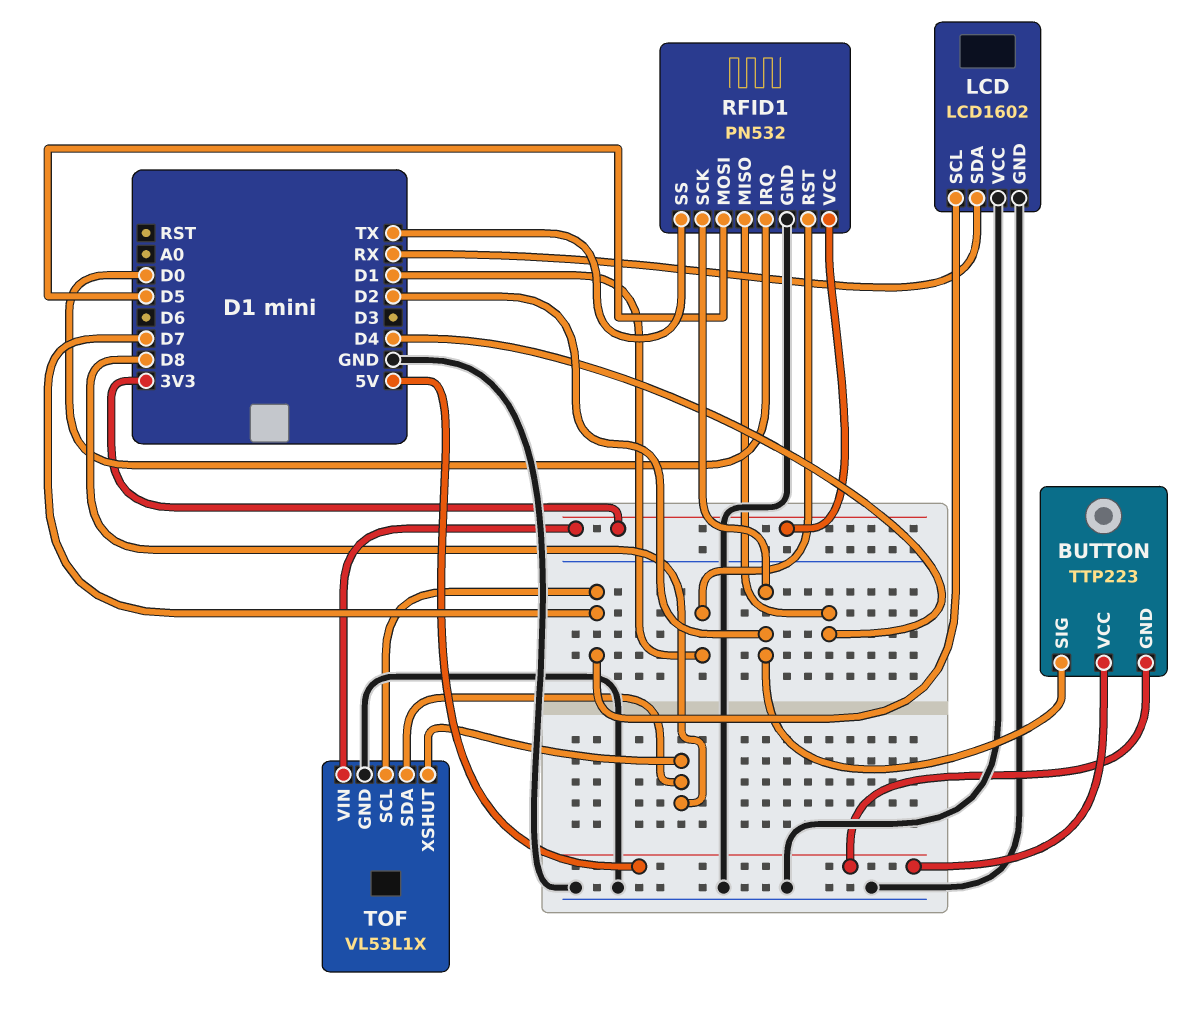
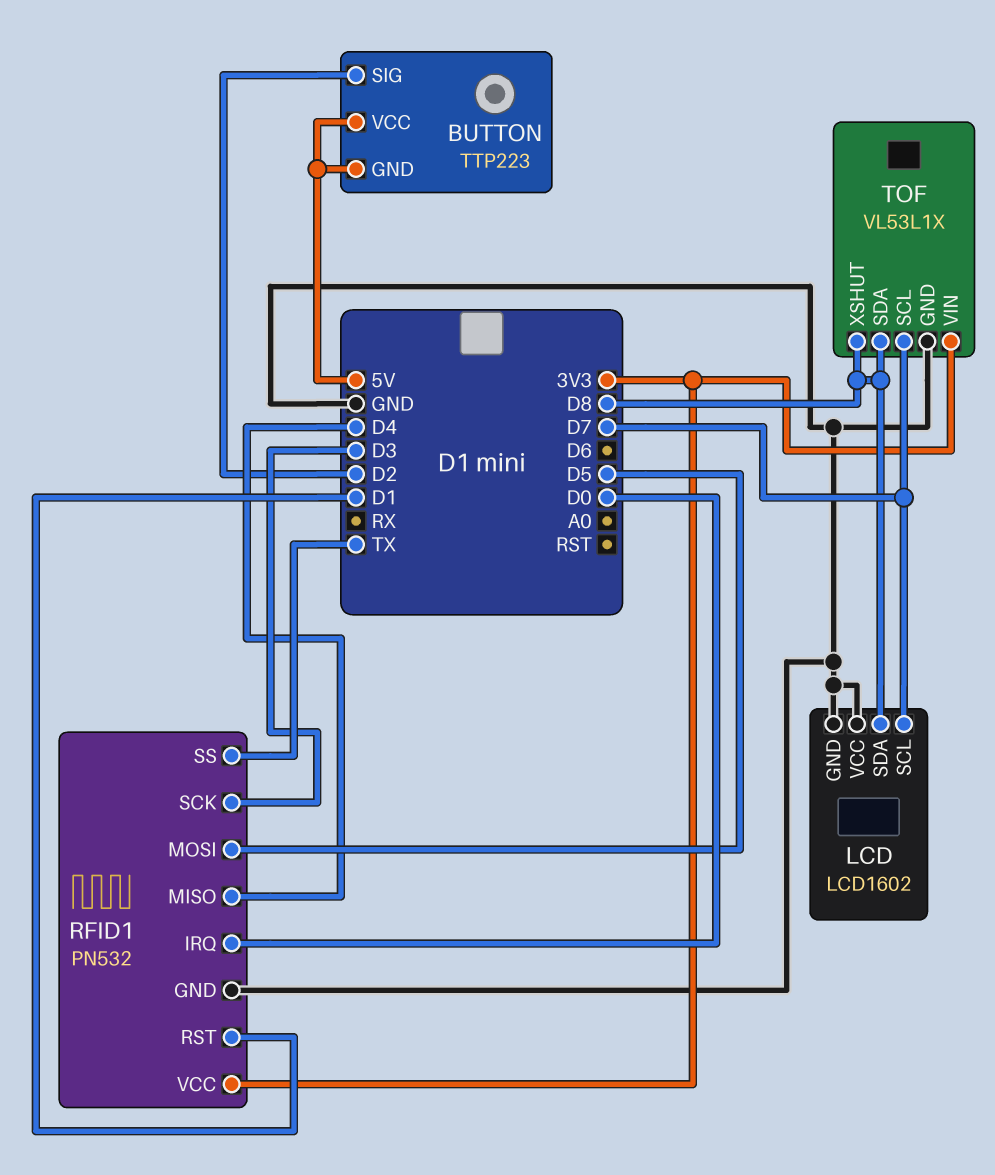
LCD pin SDA: RX -> D8
RFID1 pin SCK: D2 -> D3

